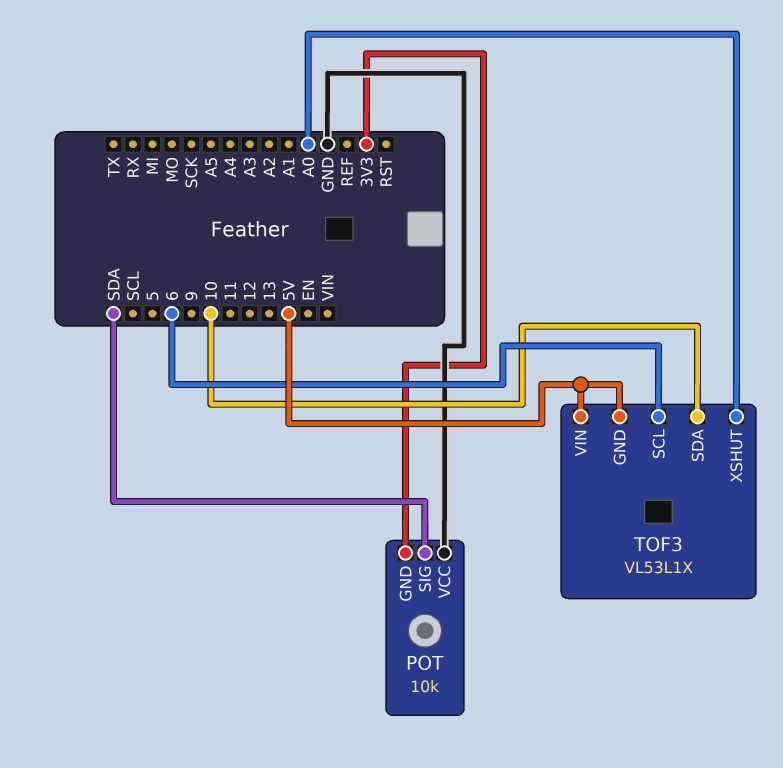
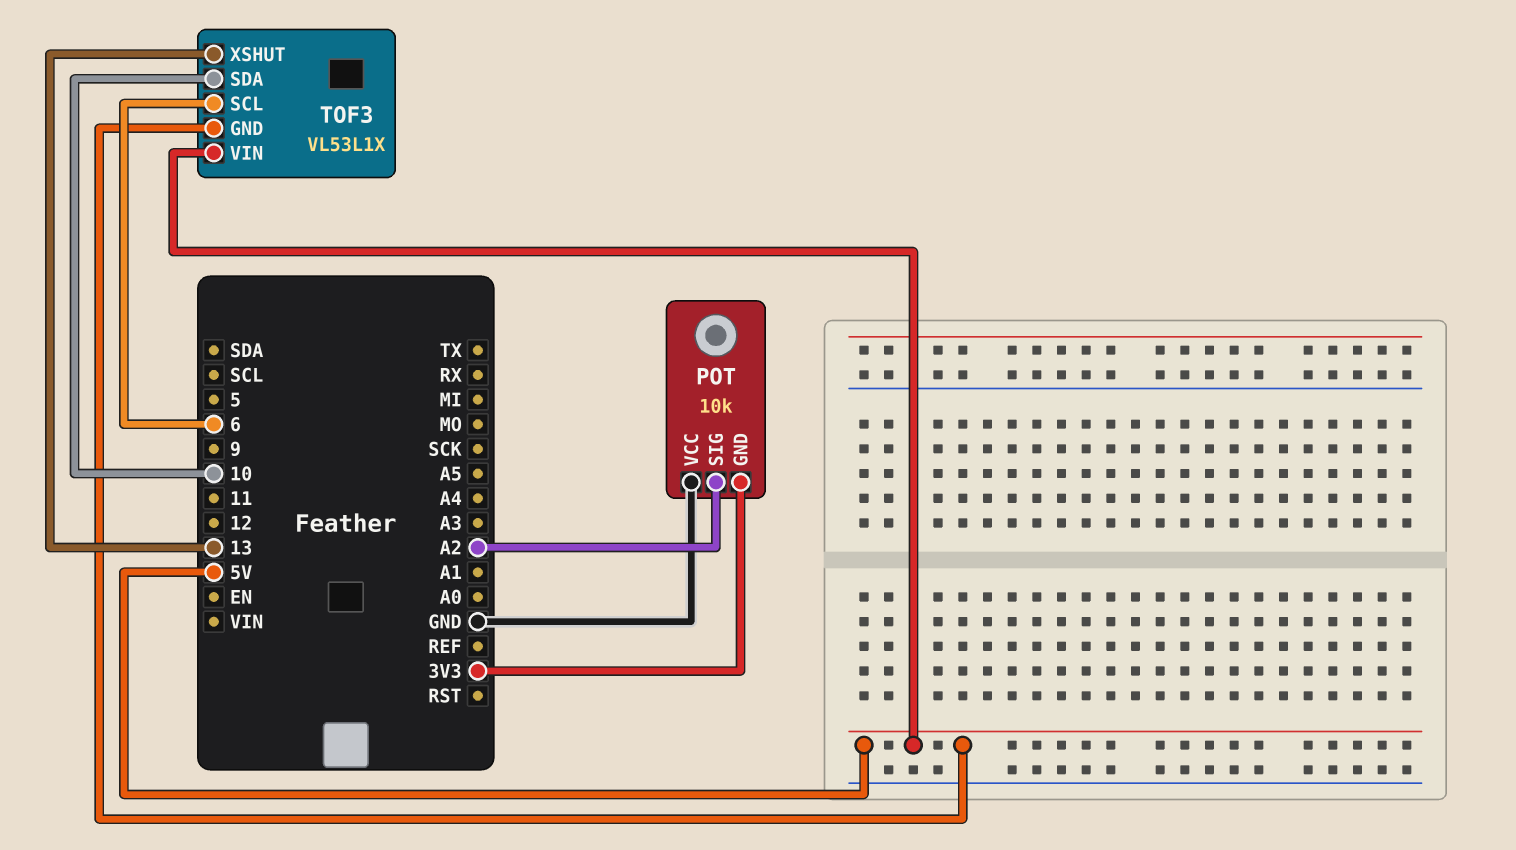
POT pin SIG: SDA -> A2
TOF3 pin XSHUT: A0 -> 13

